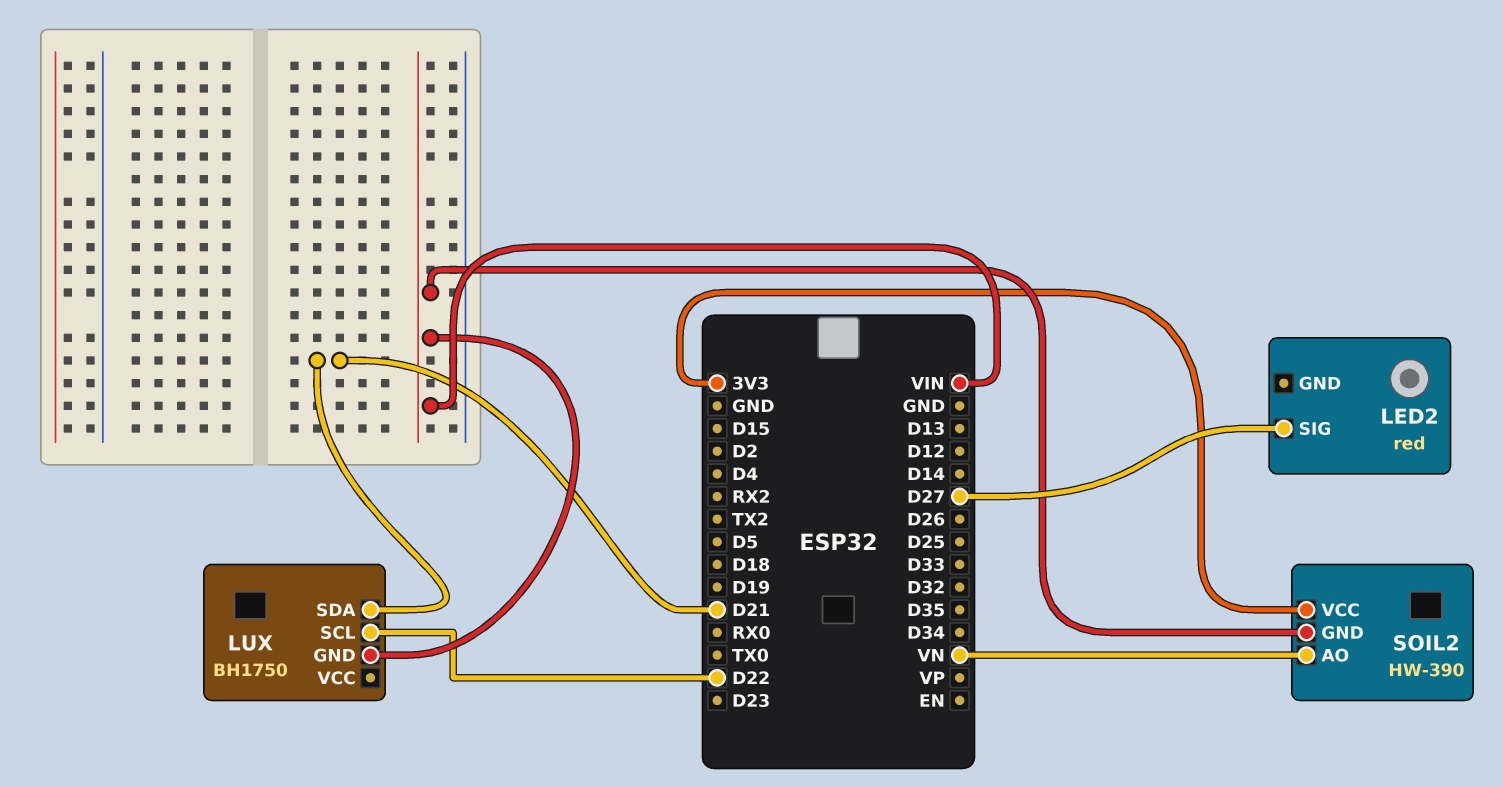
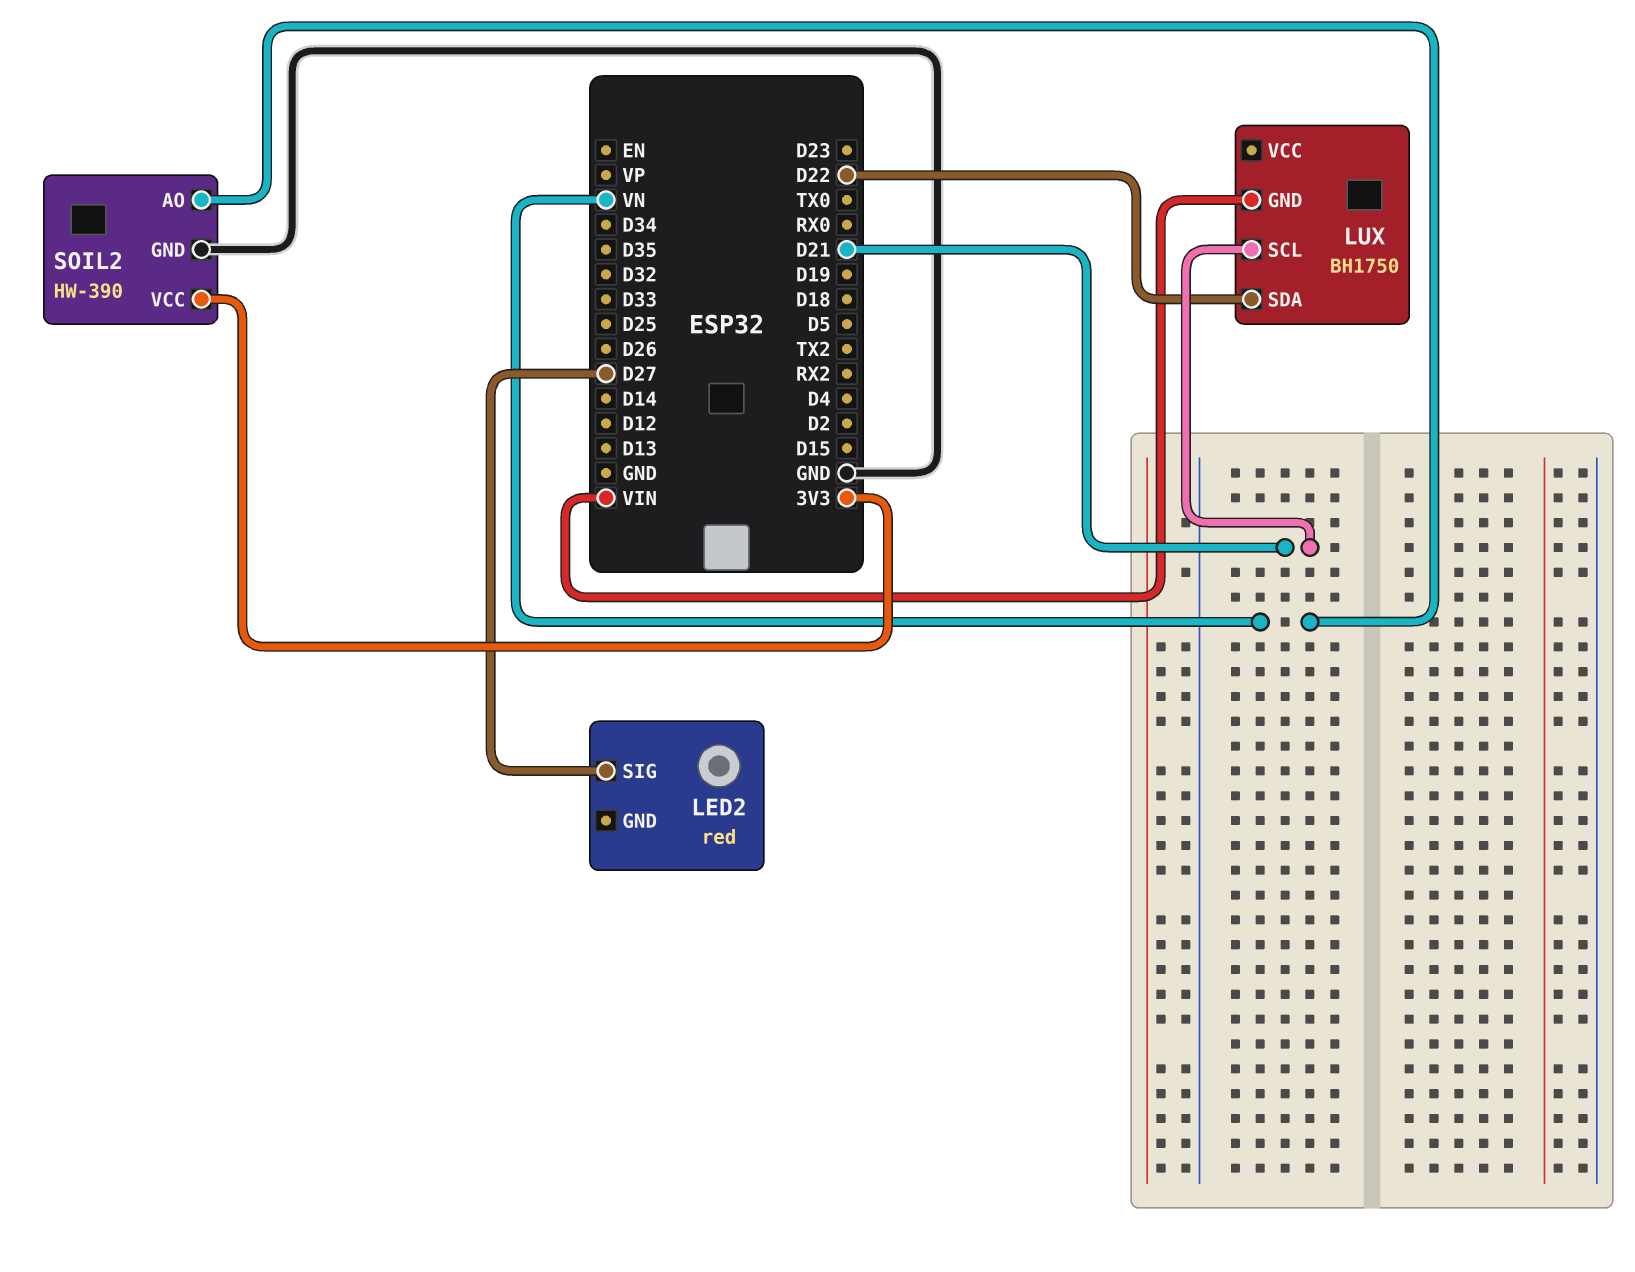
LUX pin SCL: D22 -> D21
LUX pin SDA: D21 -> D22
SOIL2 pin GND: VIN -> GND

